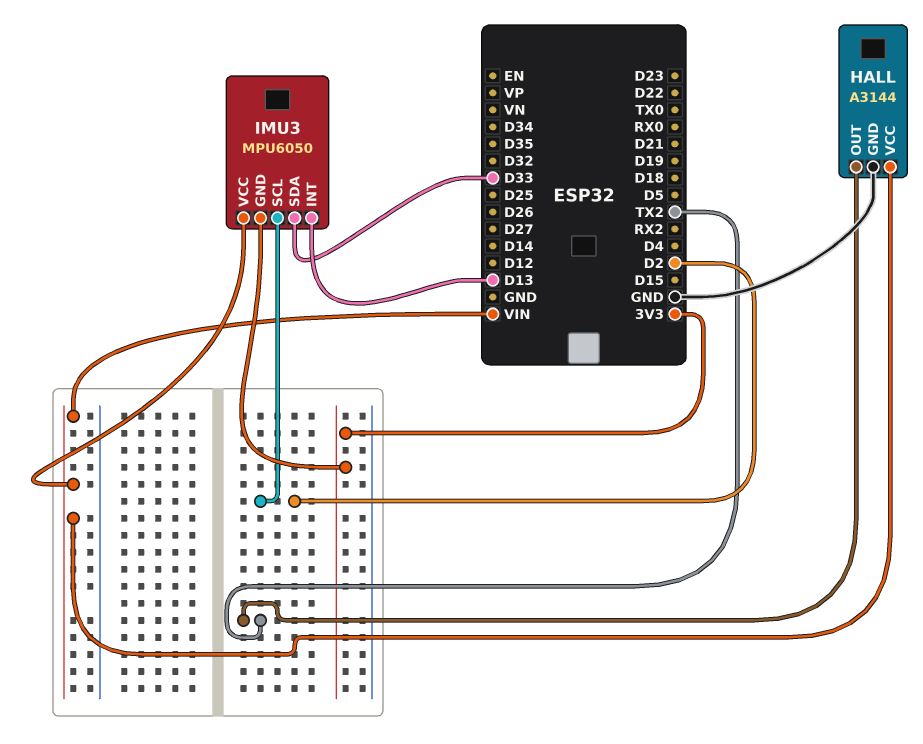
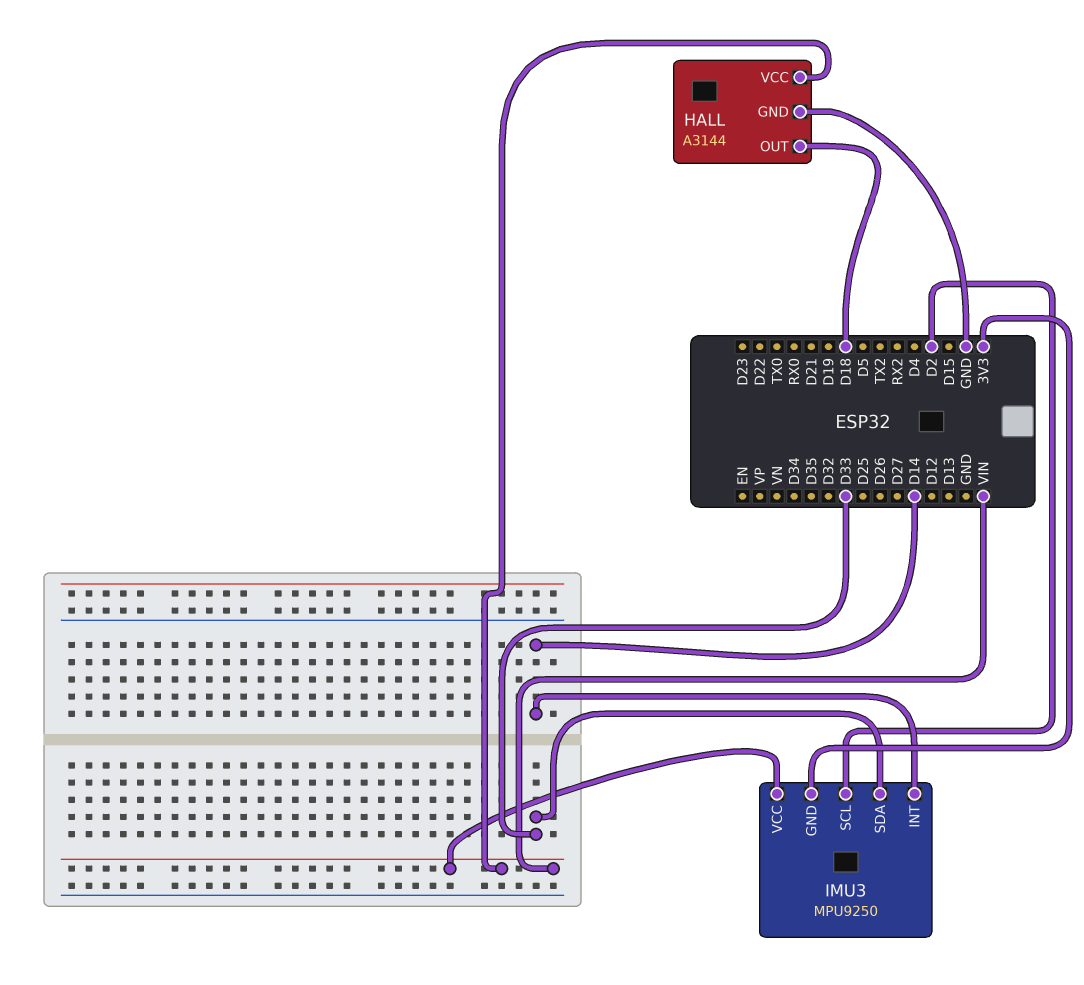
HALL pin OUT: TX2 -> D18
IMU3: MPU6050 -> MPU9250
IMU3 pin INT: D13 -> D14

